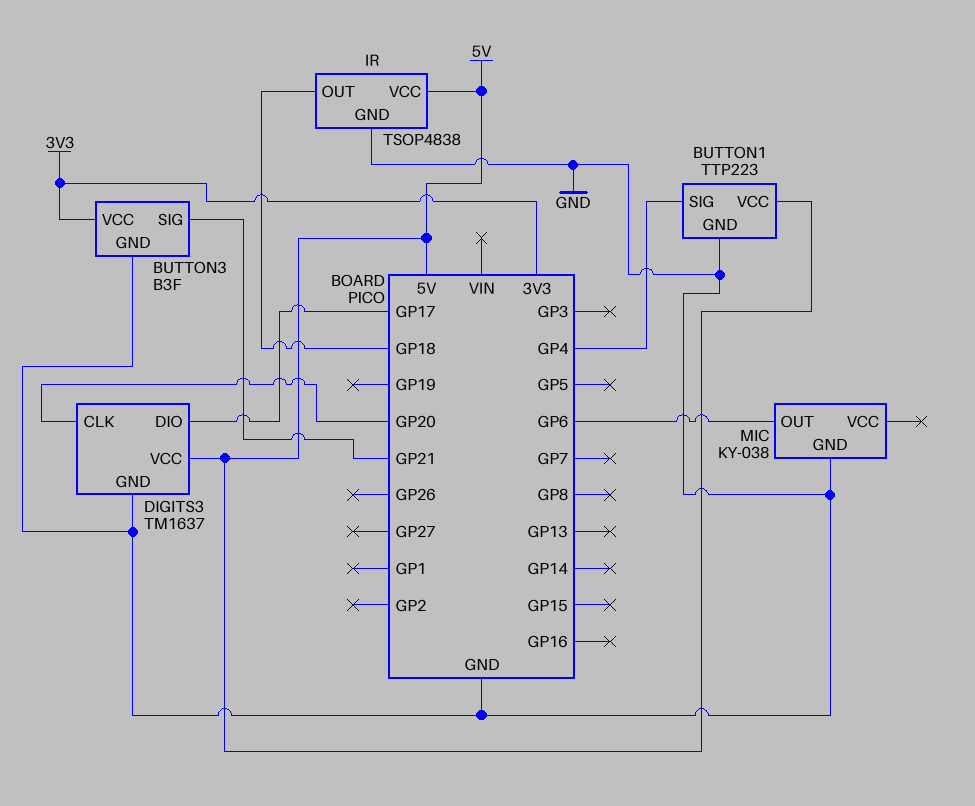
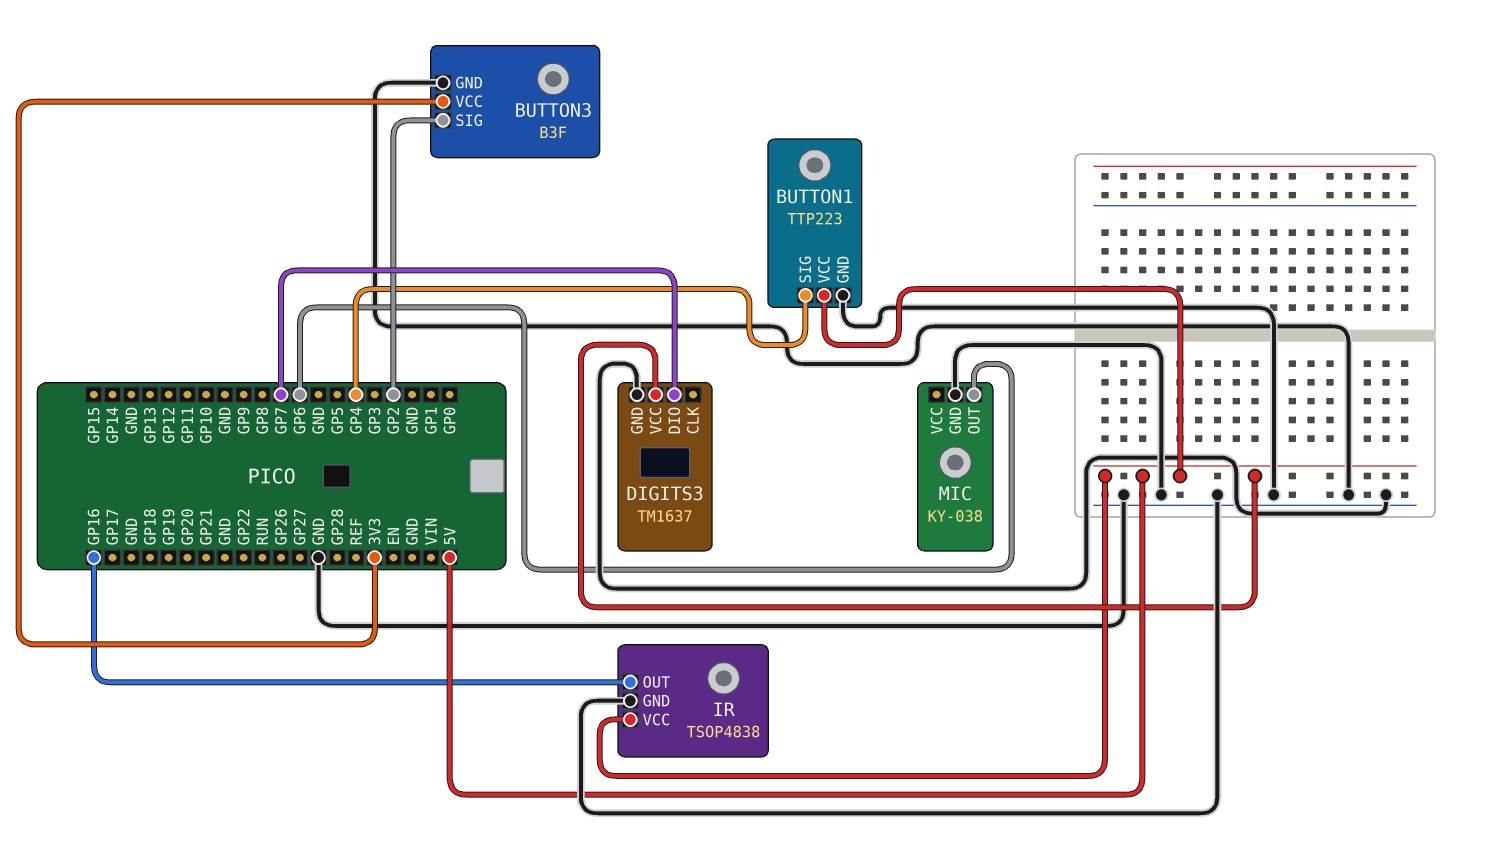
BUTTON3 pin SIG: GP21 -> GP2
DIGITS3 pin CLK: GP20 -> none
DIGITS3 pin DIO: GP17 -> GP7
IR pin OUT: GP18 -> GP16

